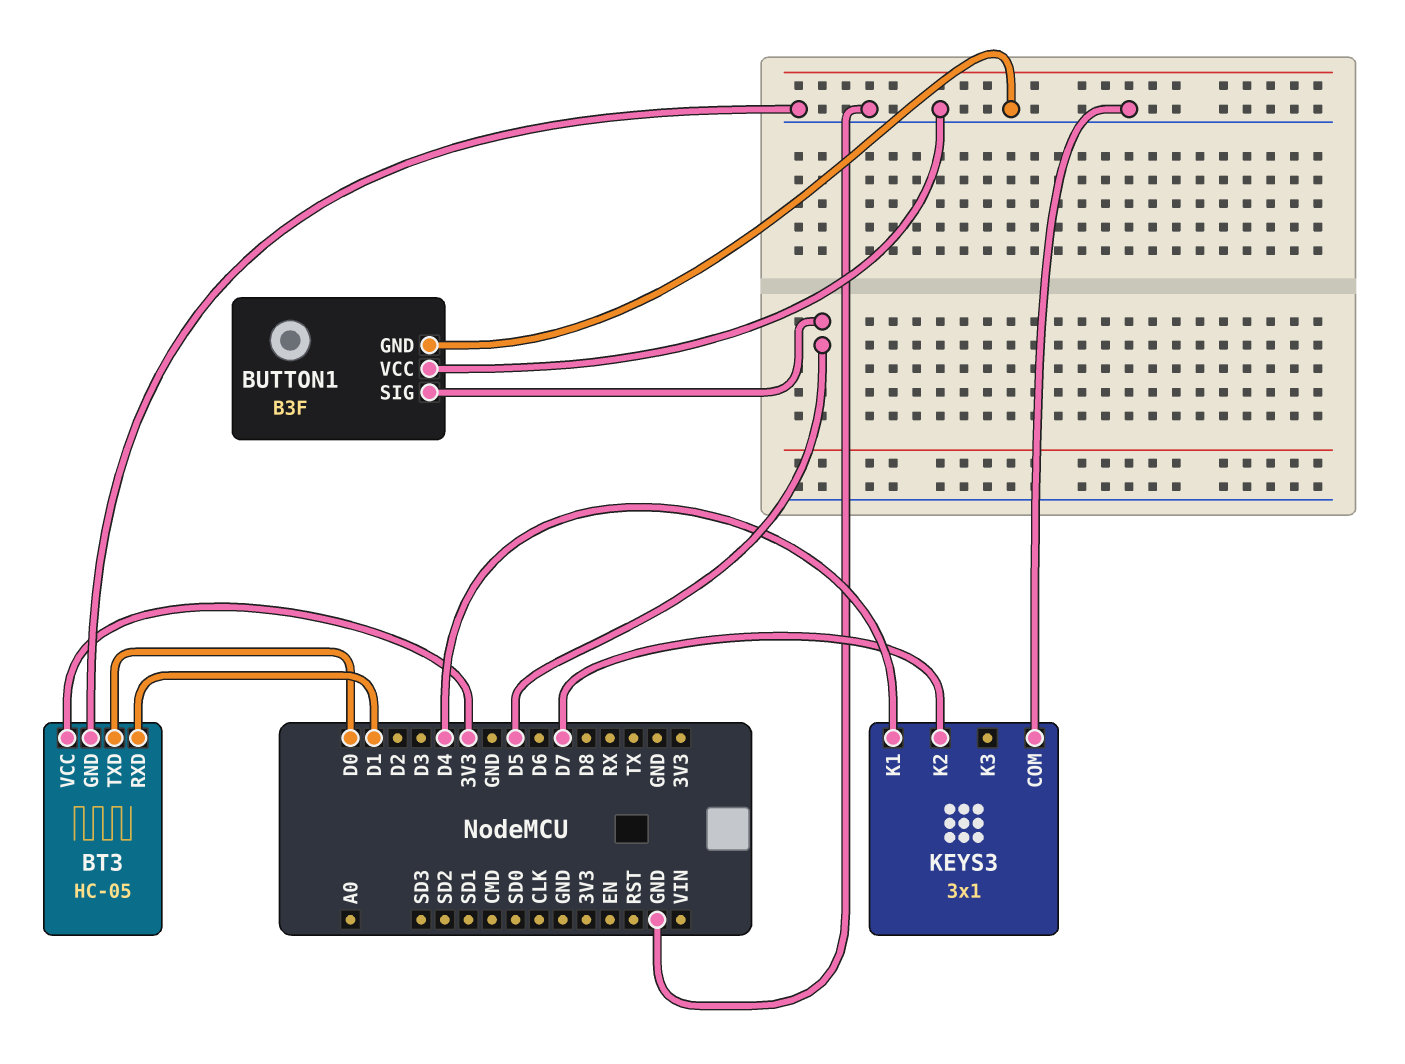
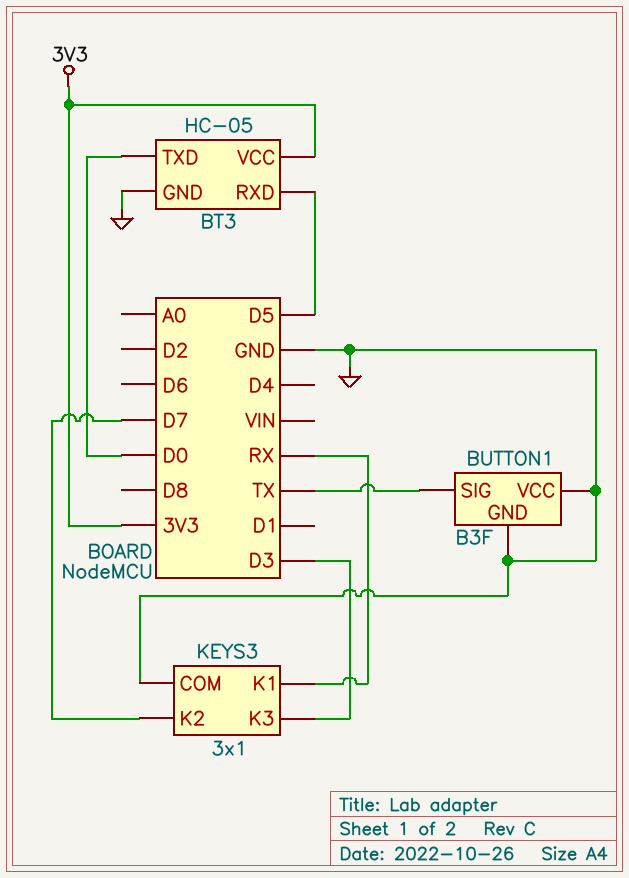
BT3 pin RXD: D1 -> D5
BUTTON1 pin SIG: D5 -> TX
KEYS3 pin K1: D4 -> RX
KEYS3 pin K3: none -> D3

